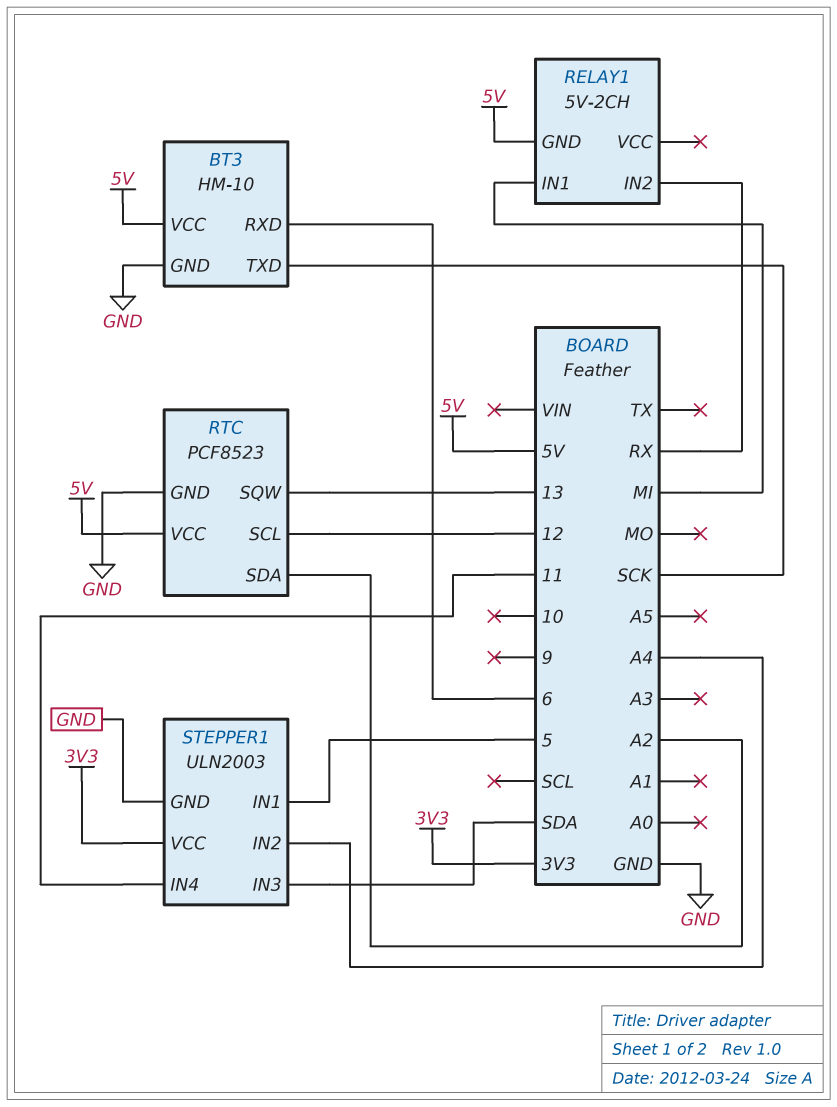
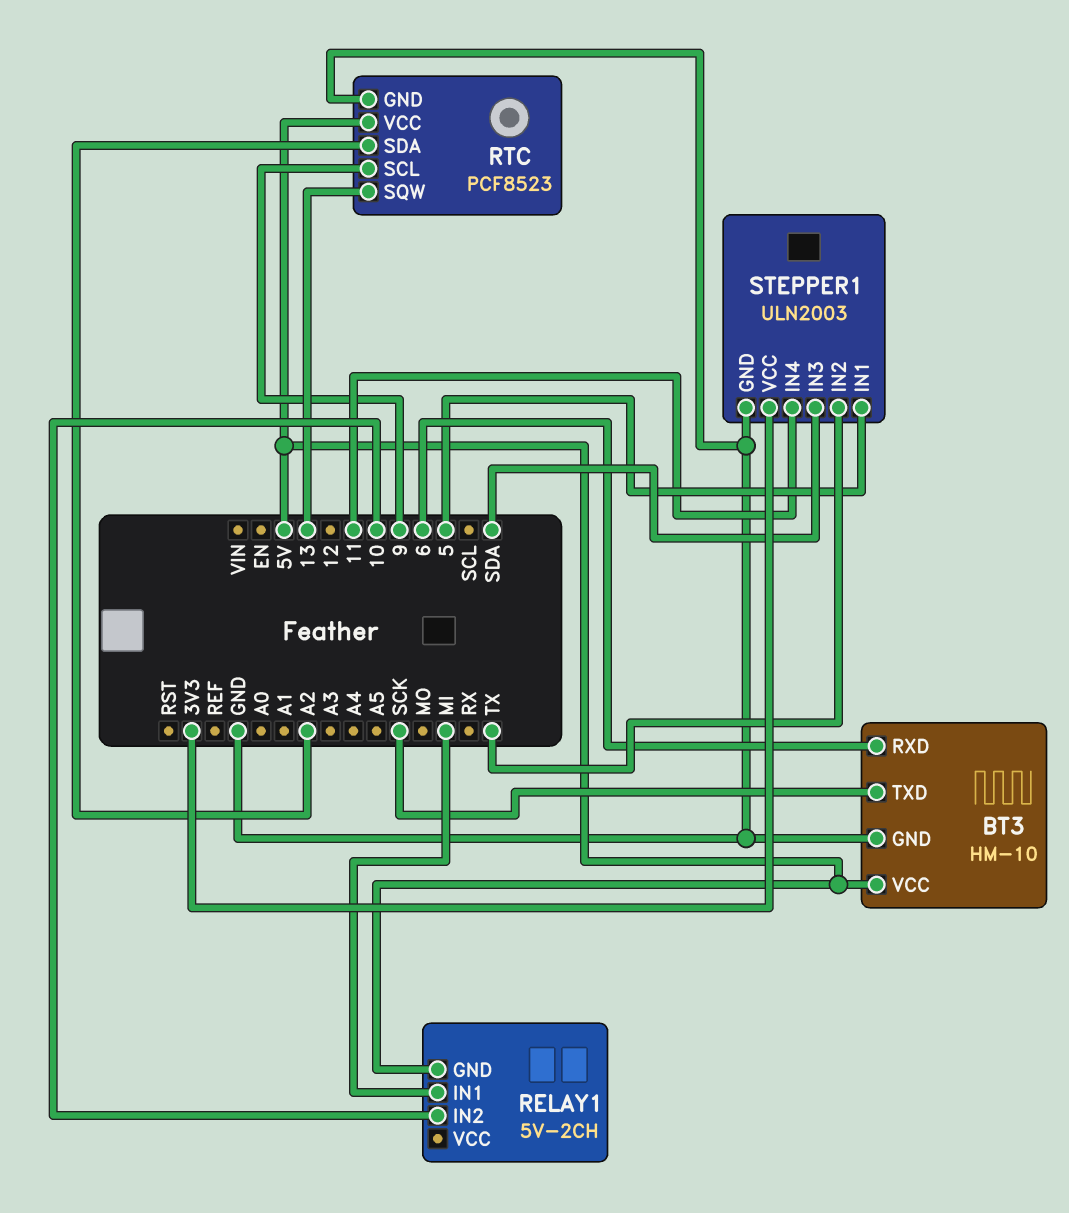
RELAY1 pin IN2: RX -> 10
RTC pin SCL: 12 -> 9
STEPPER1 pin IN2: A4 -> TX

